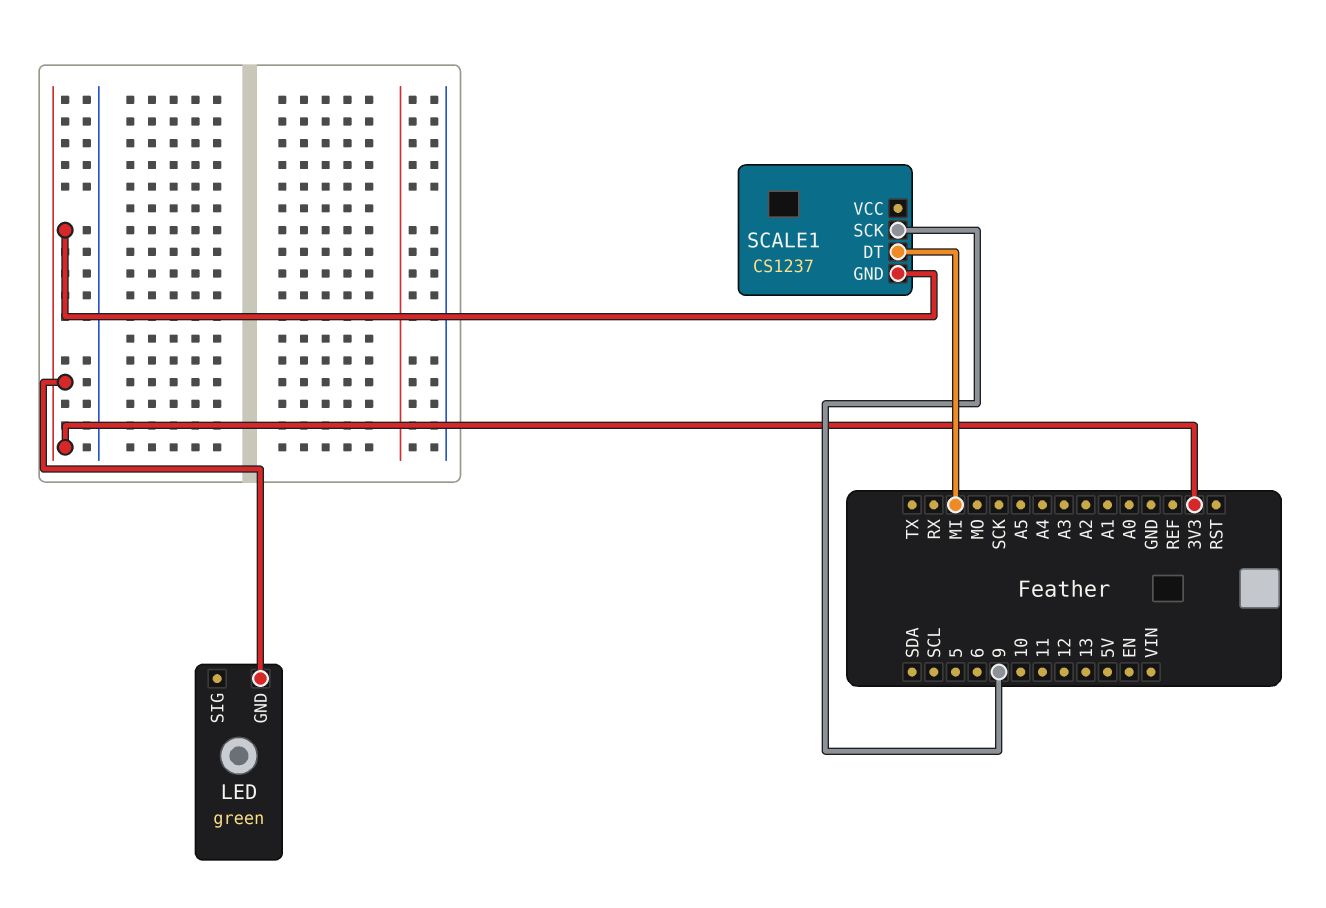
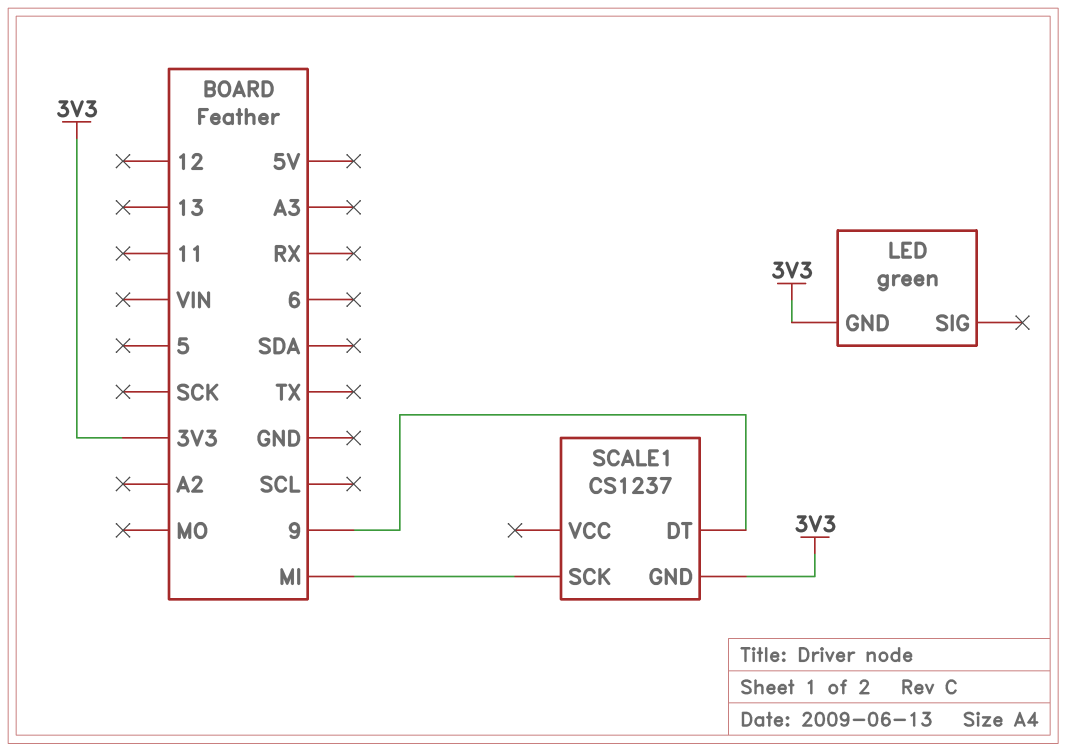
SCALE1 pin DT: MI -> 9
SCALE1 pin SCK: 9 -> MI

